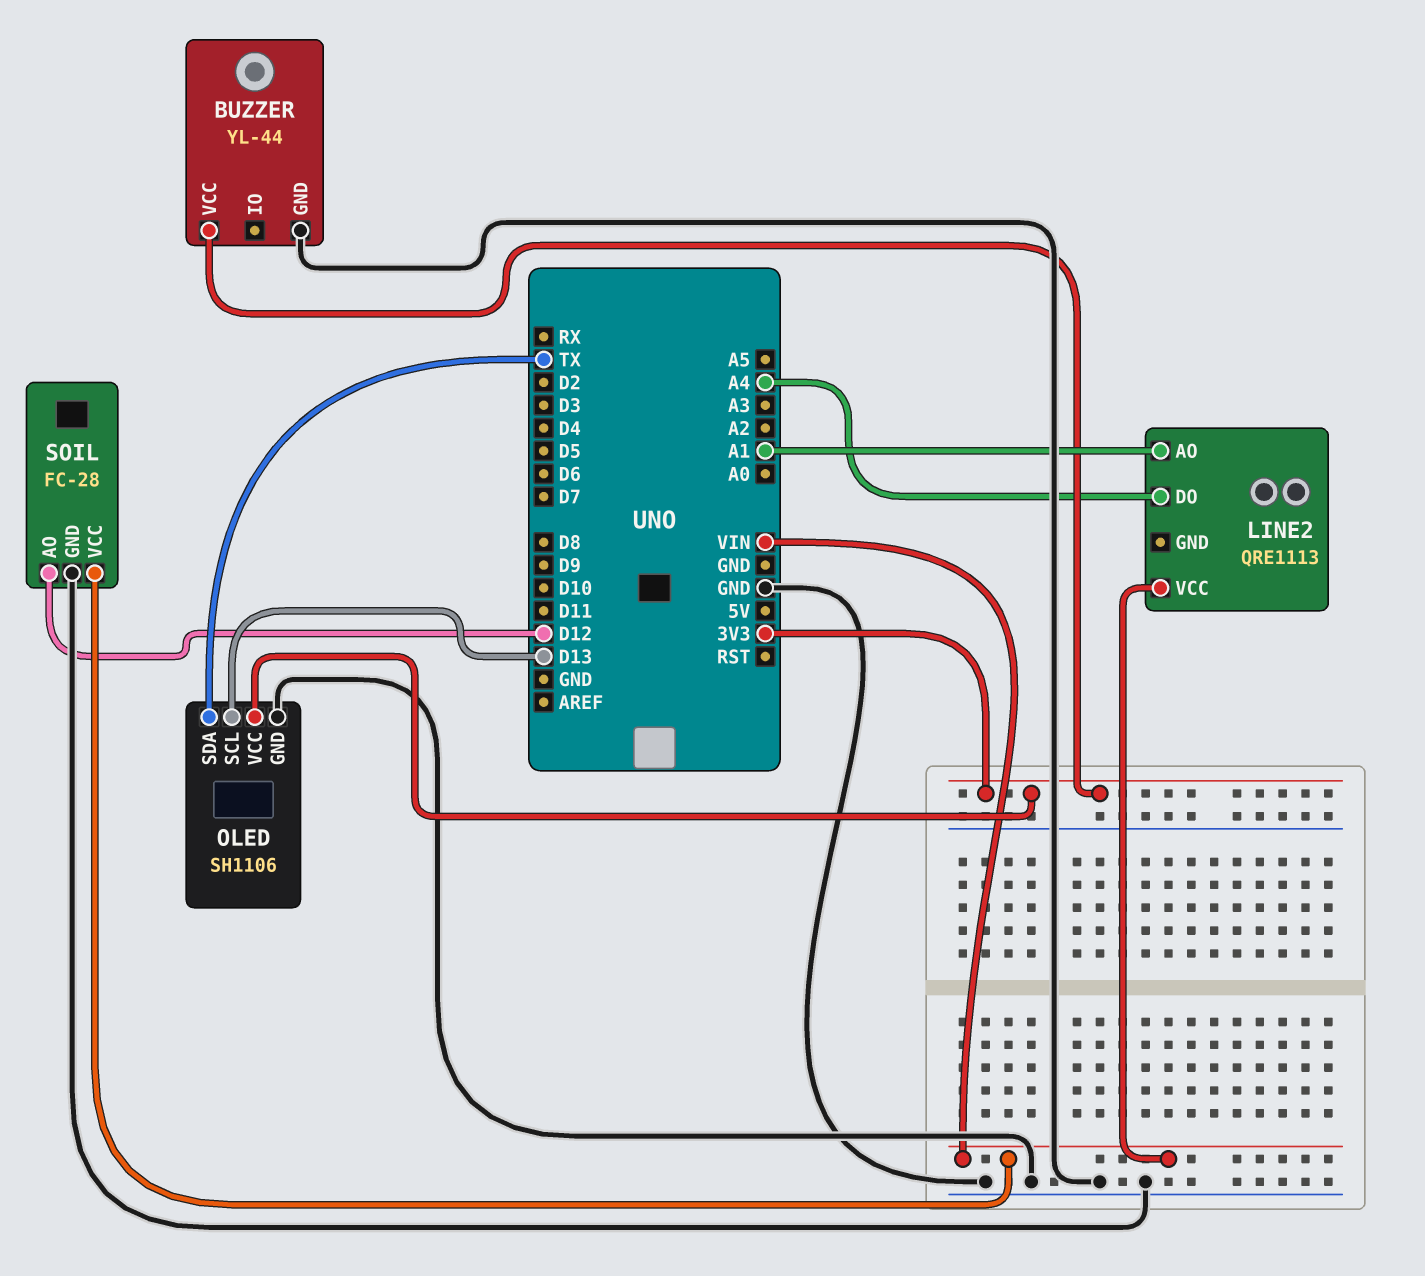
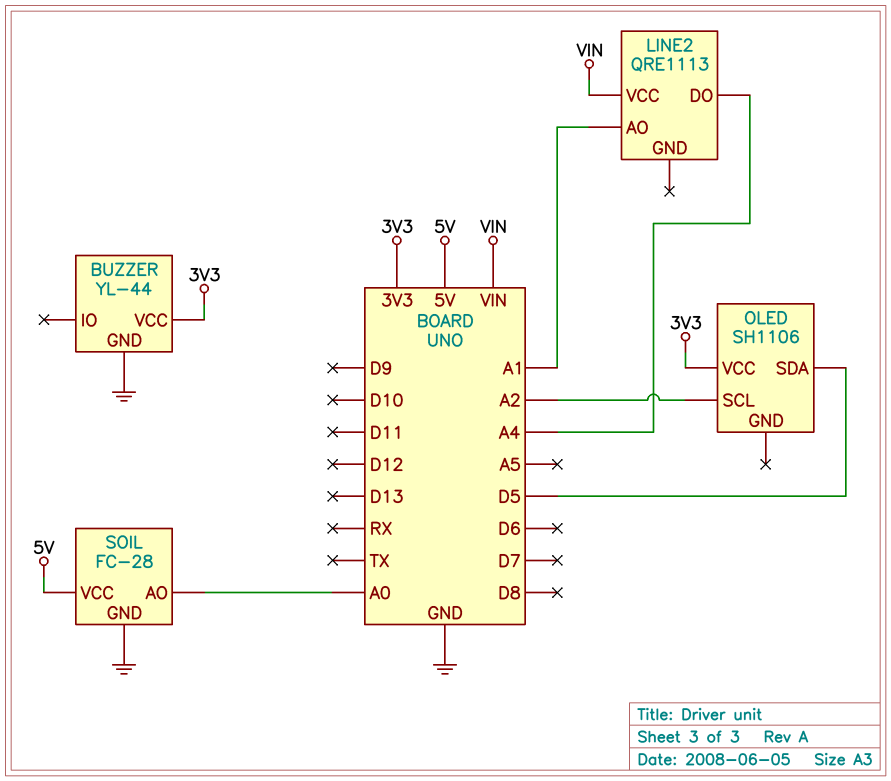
OLED pin GND: GND -> none
OLED pin SCL: D13 -> A2
OLED pin SDA: TX -> D5
SOIL pin AO: D12 -> A0
SOIL pin VCC: VIN -> 5V

